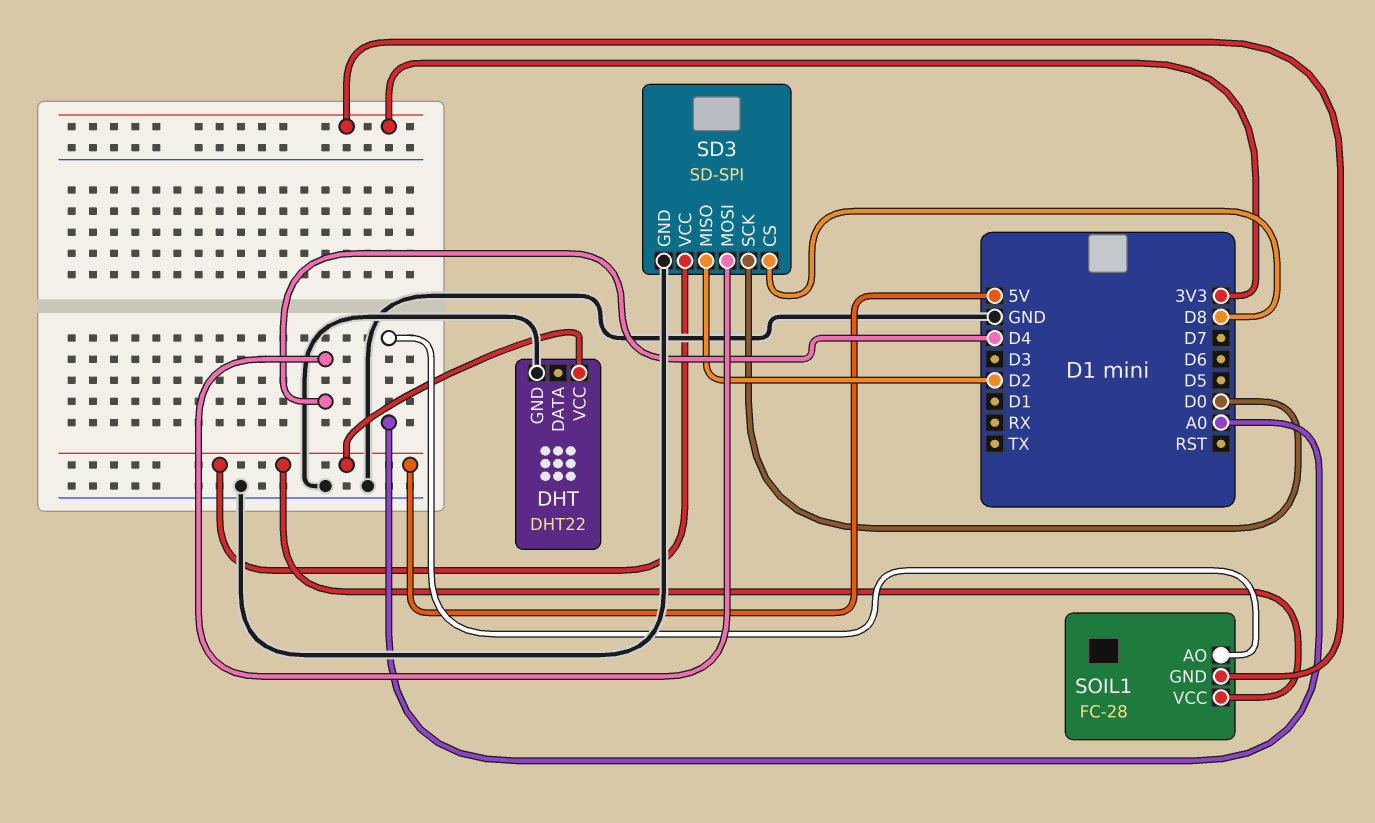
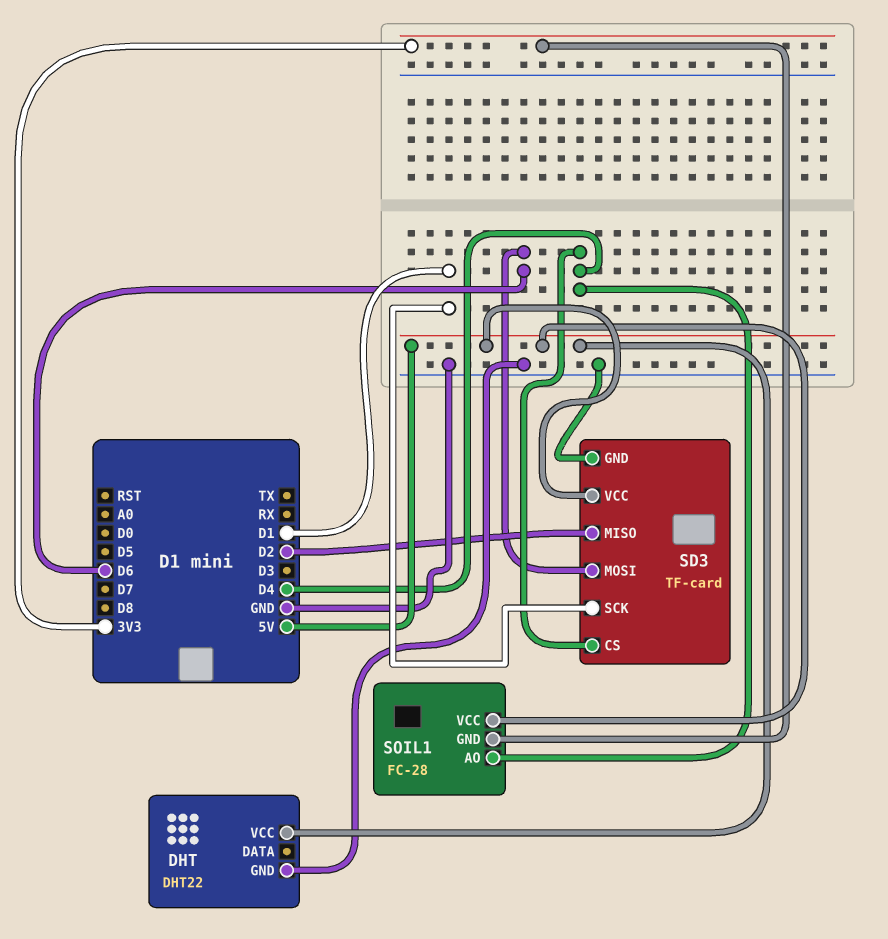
SD3: SD-SPI -> TF-card
SD3 pin CS: D8 -> D4
SD3 pin MOSI: D4 -> D6
SD3 pin SCK: D0 -> D1
SOIL1 pin AO: A0 -> D4

